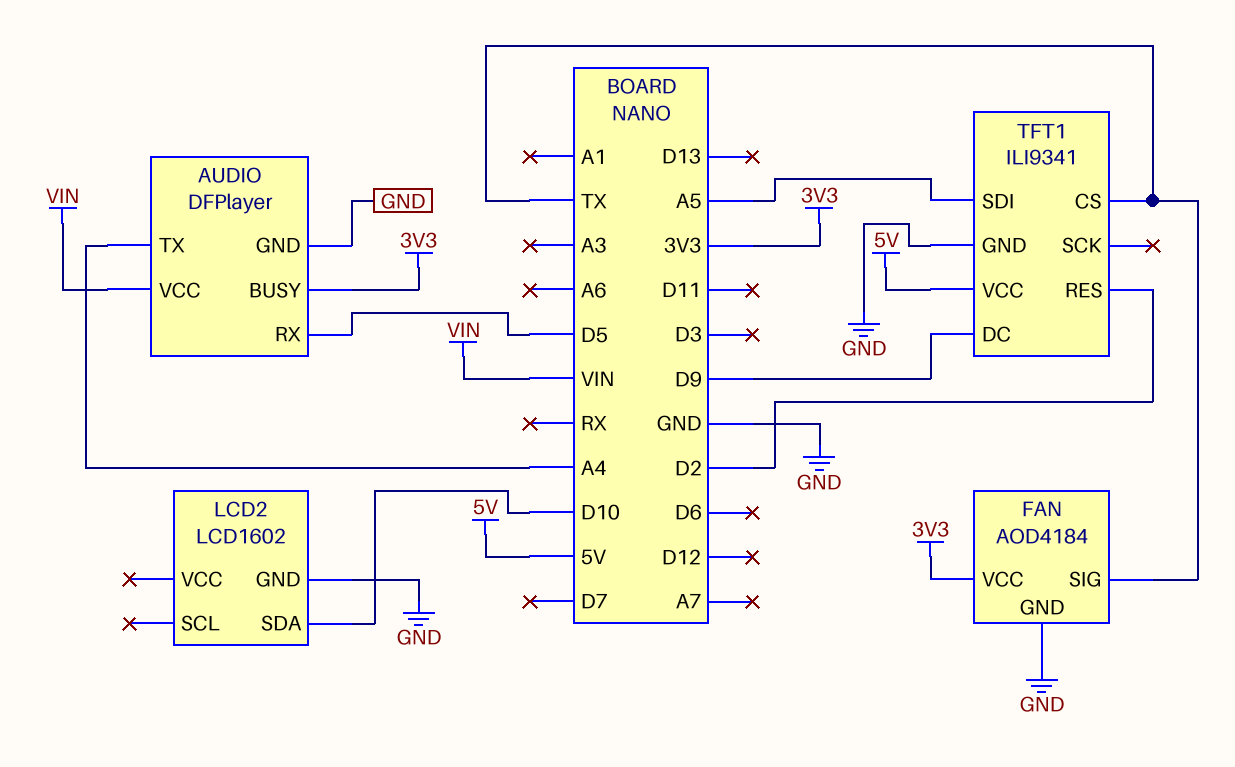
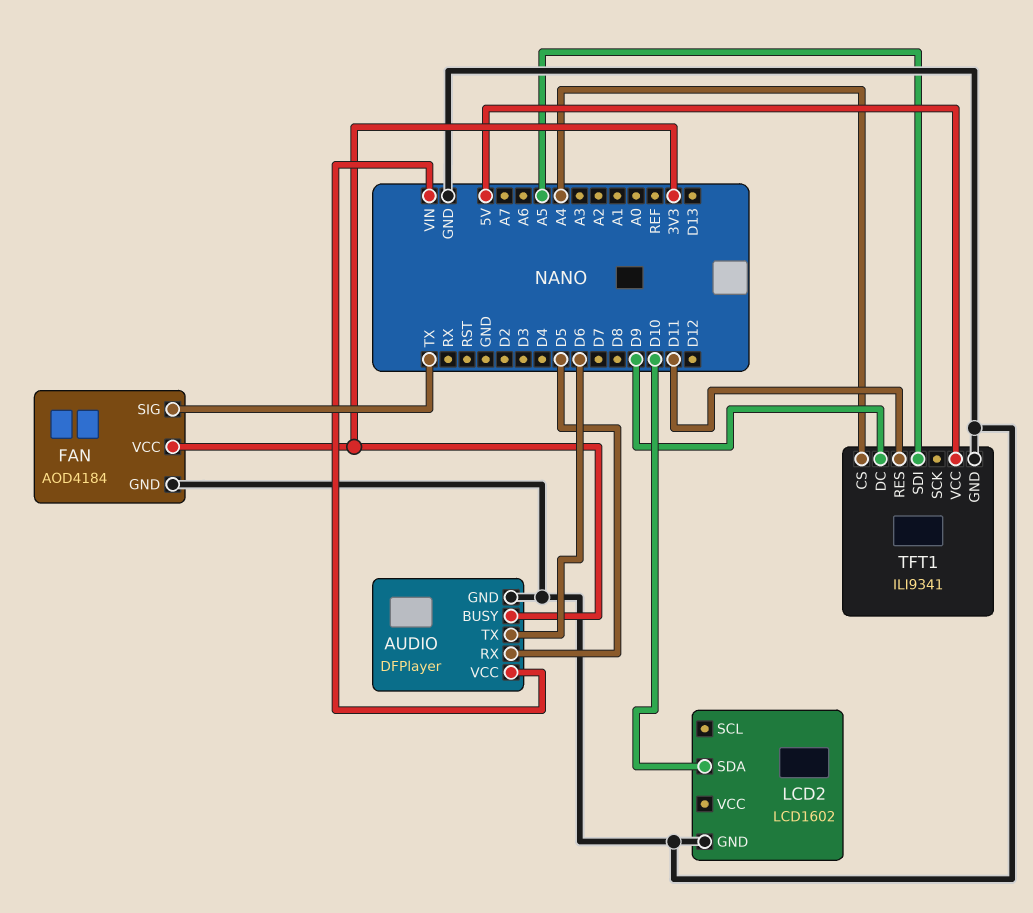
AUDIO pin TX: A4 -> D6
TFT1 pin CS: TX -> A4
TFT1 pin RES: D2 -> D11

